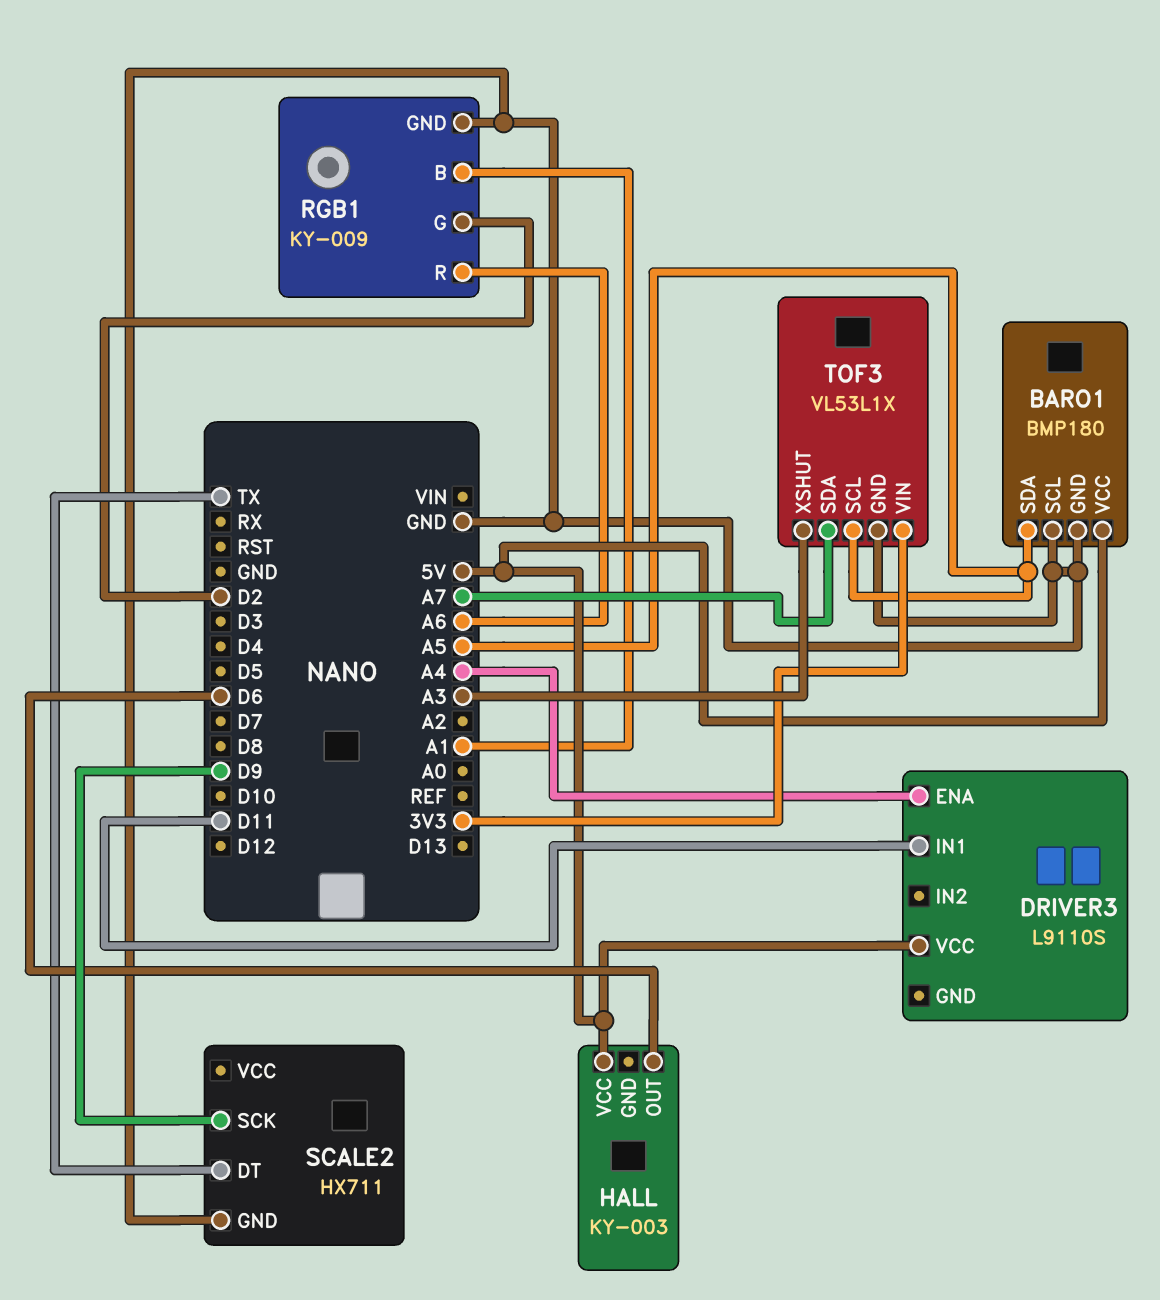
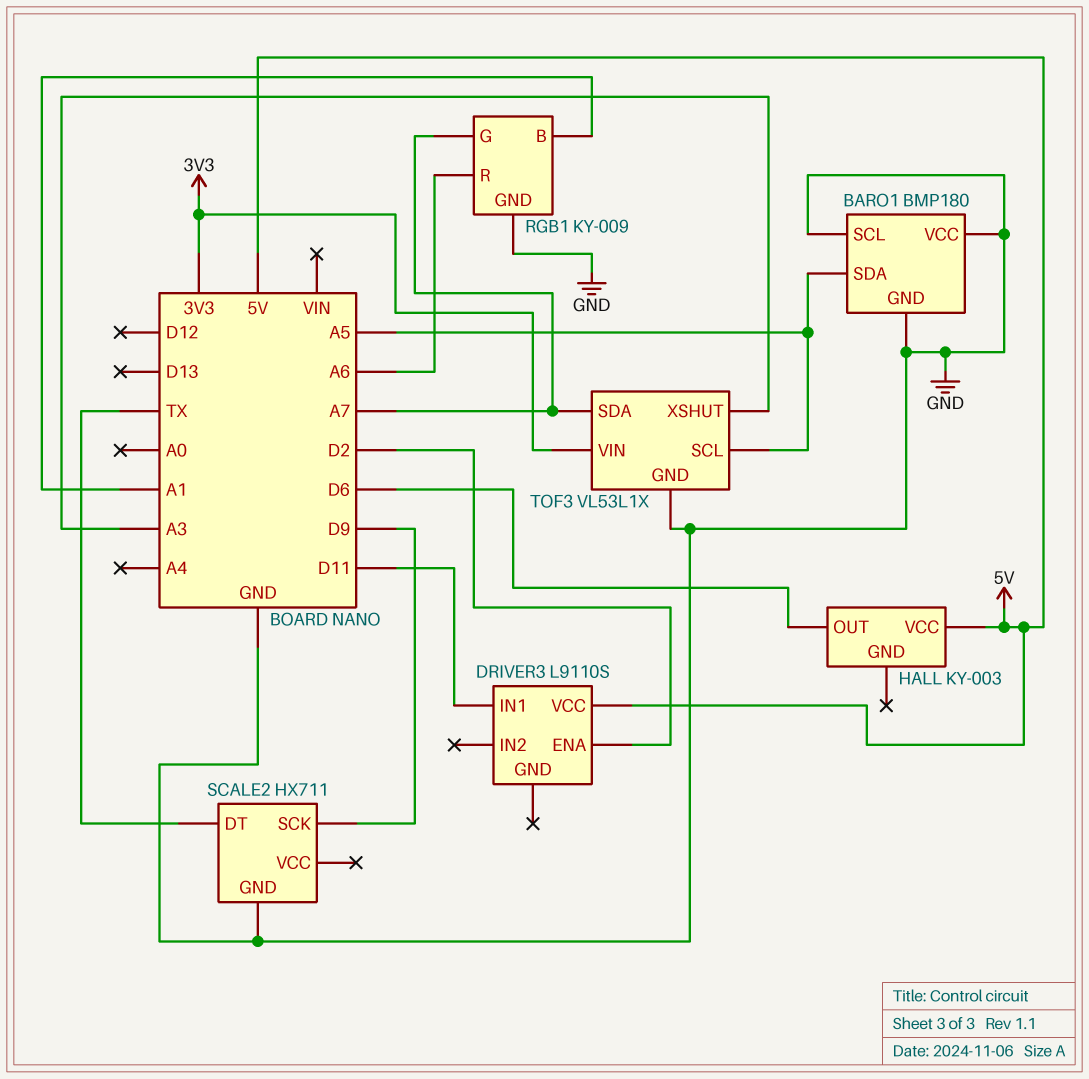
BARO1 pin VCC: 5V -> GND
DRIVER3 pin ENA: A4 -> D2
RGB1 pin G: D2 -> A7

